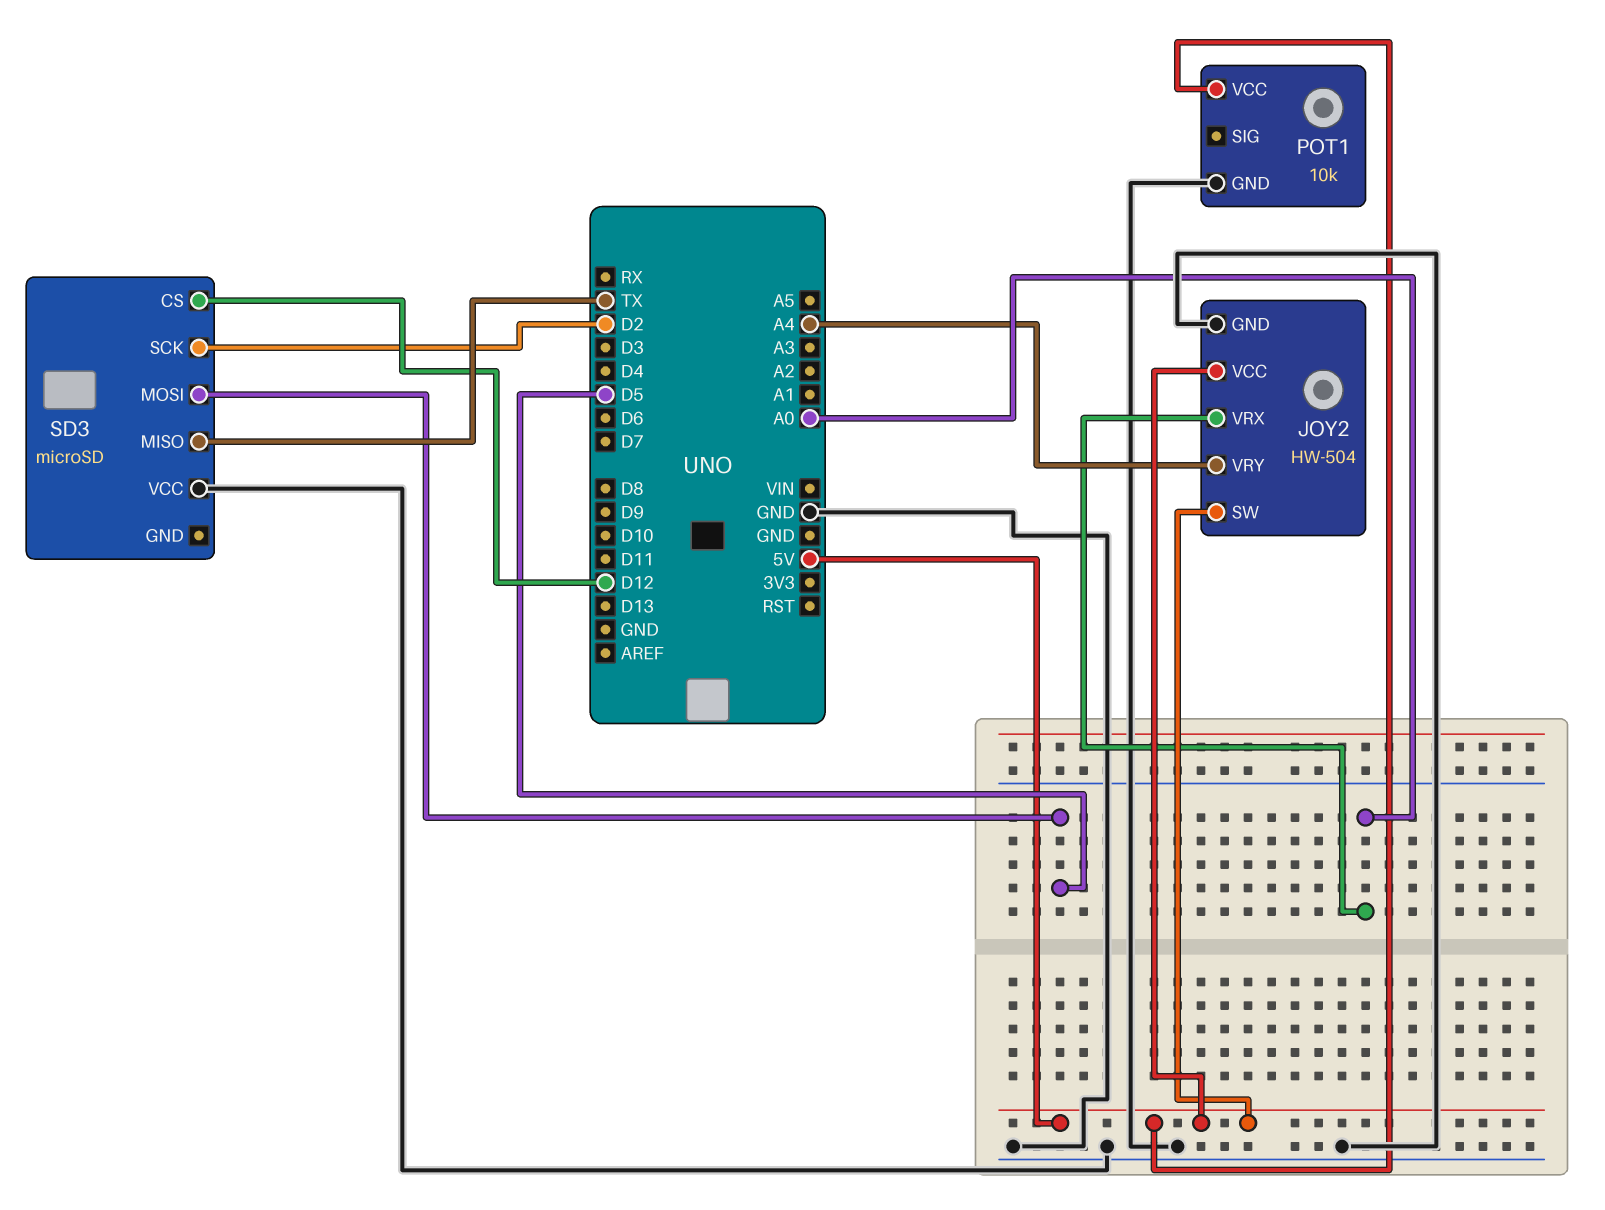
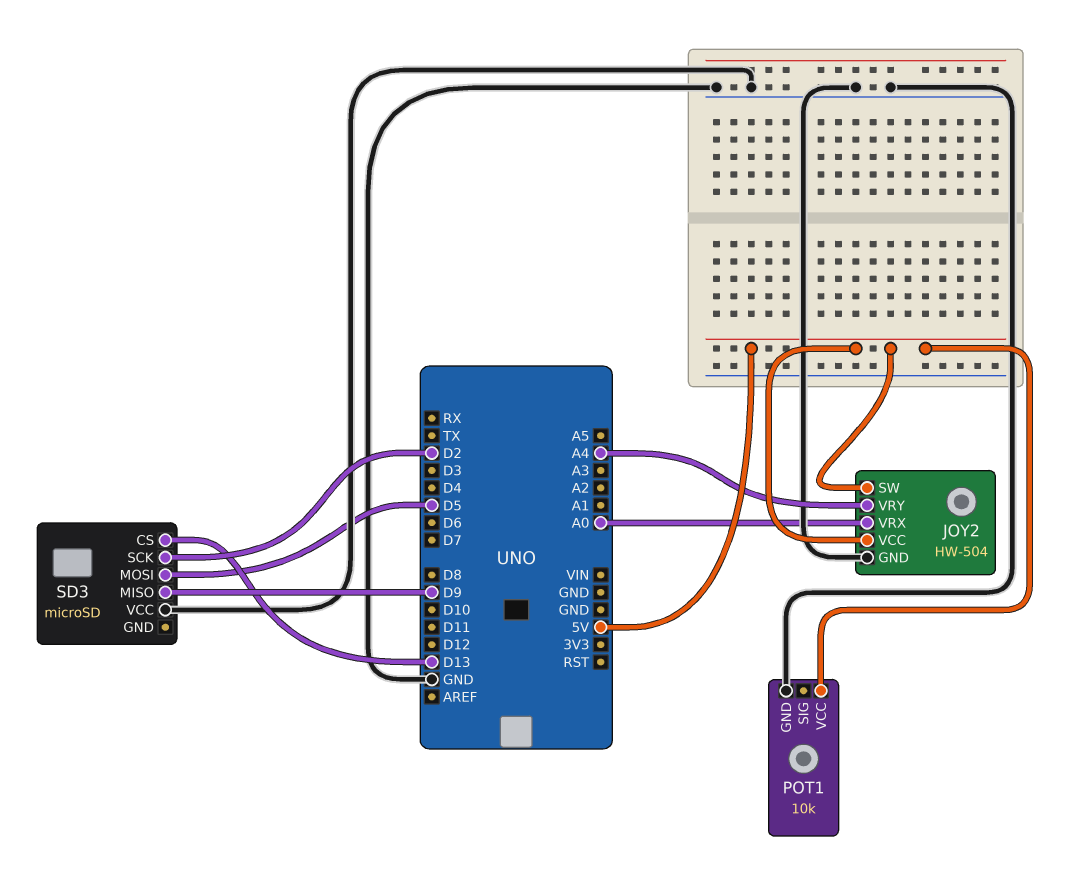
SD3 pin CS: D12 -> D13
SD3 pin MISO: TX -> D9

